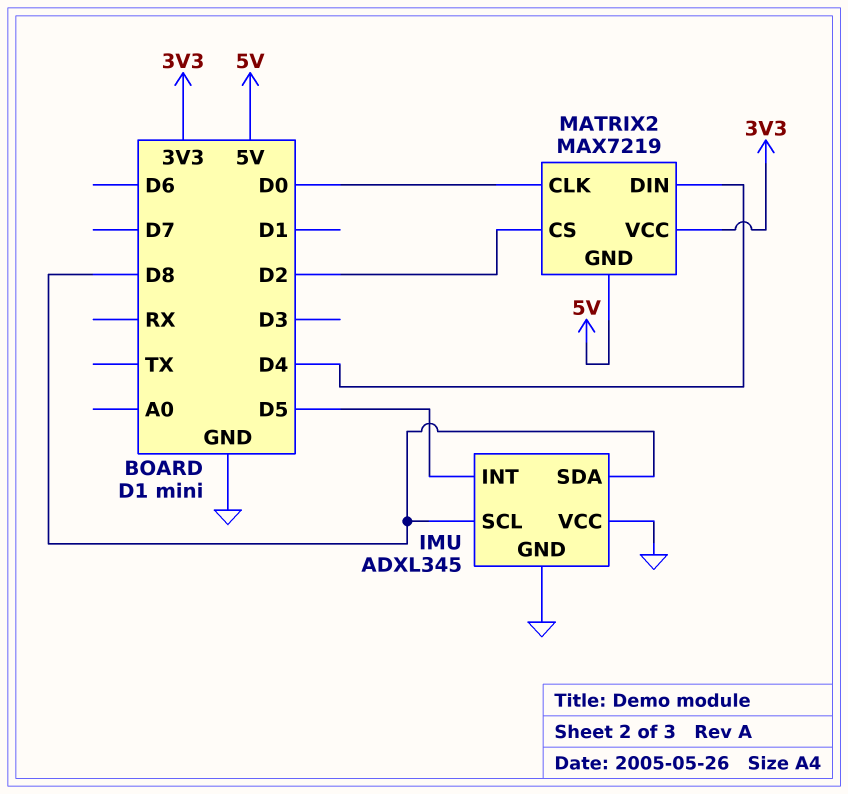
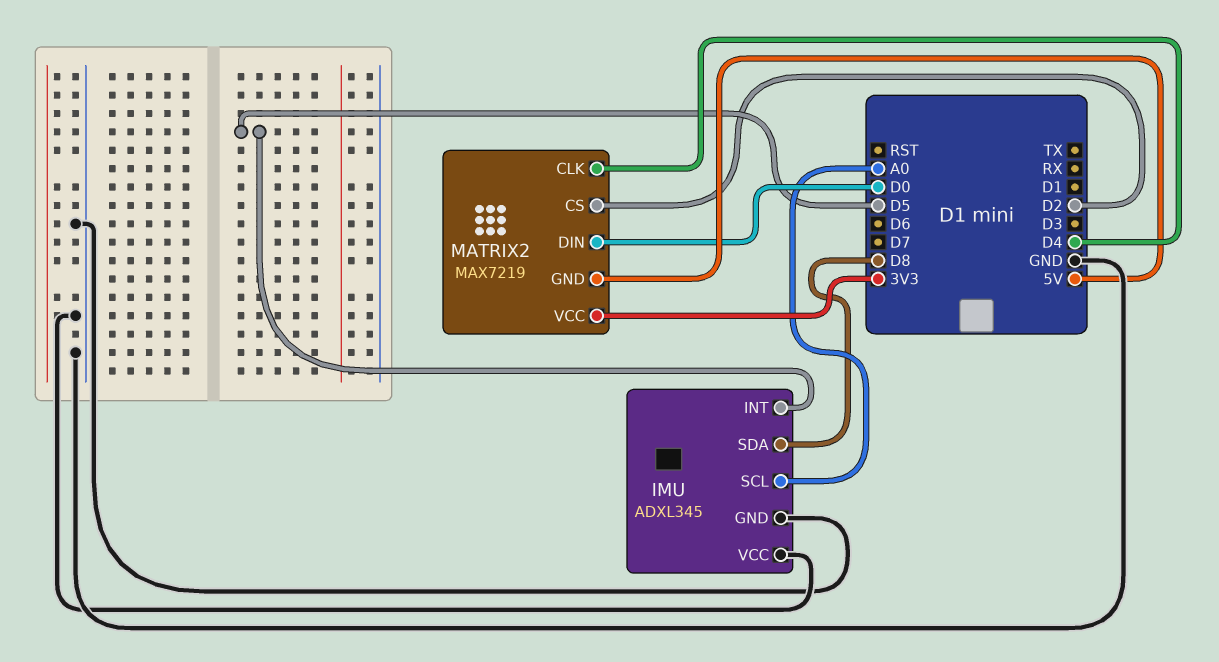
IMU pin SCL: D8 -> A0
MATRIX2 pin CLK: D0 -> D4
MATRIX2 pin DIN: D4 -> D0

